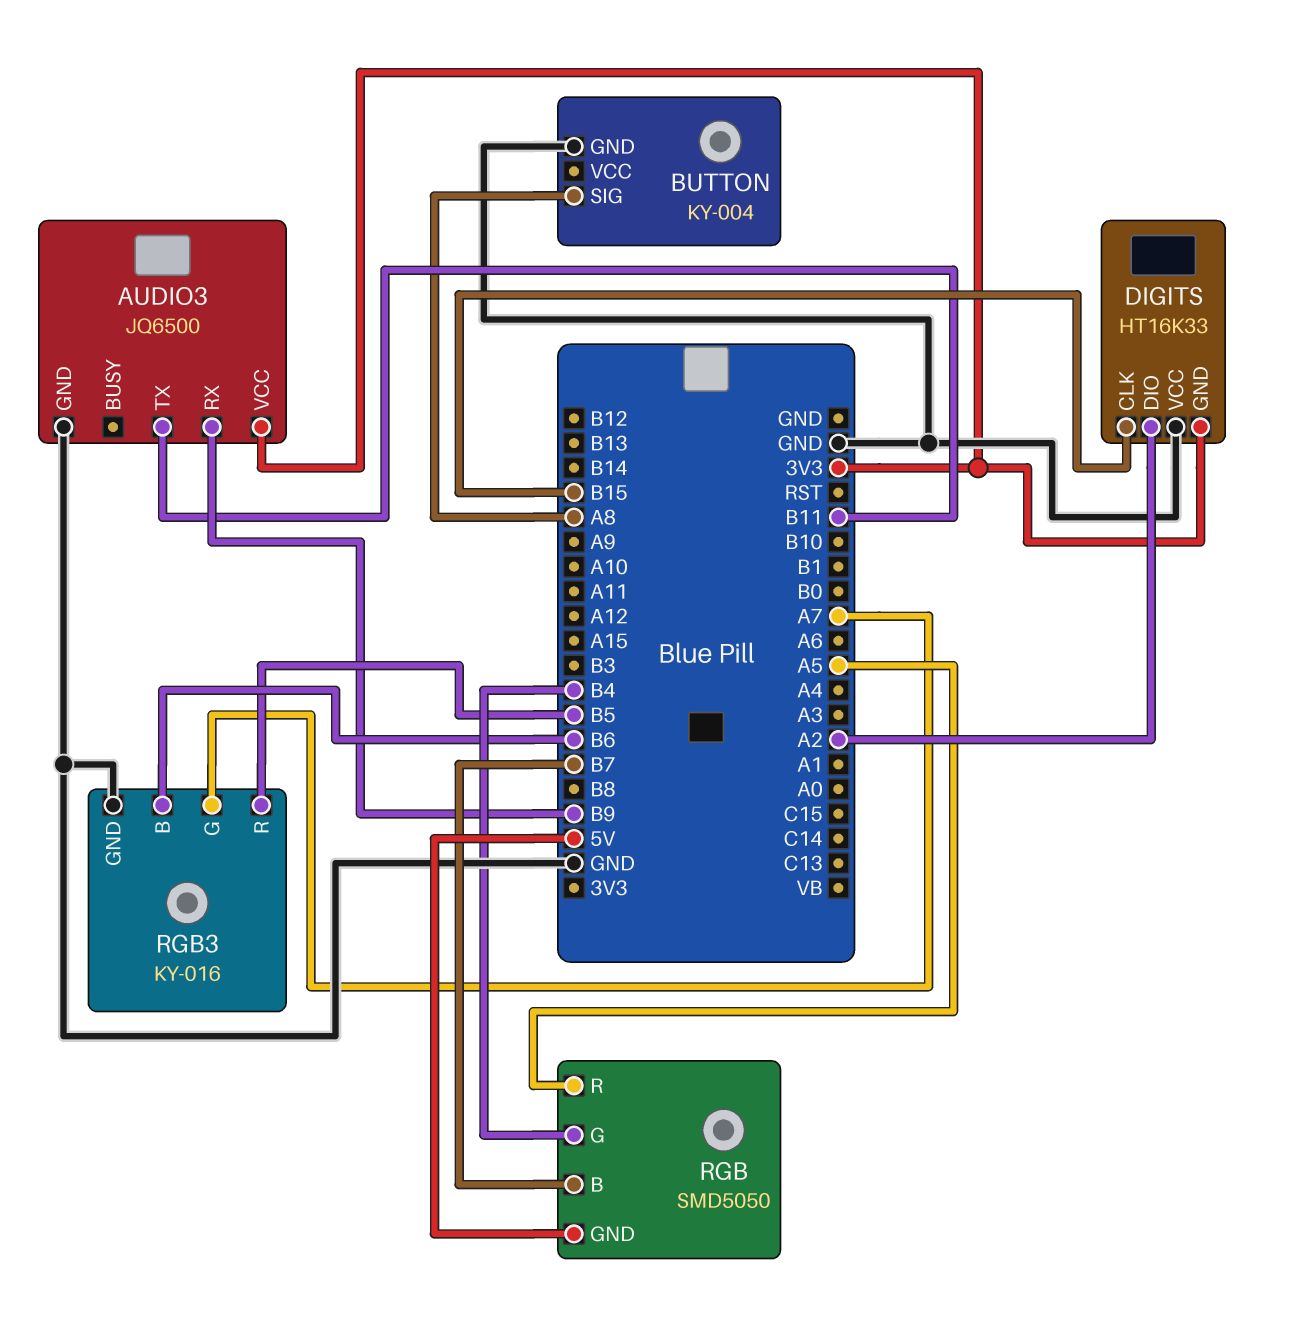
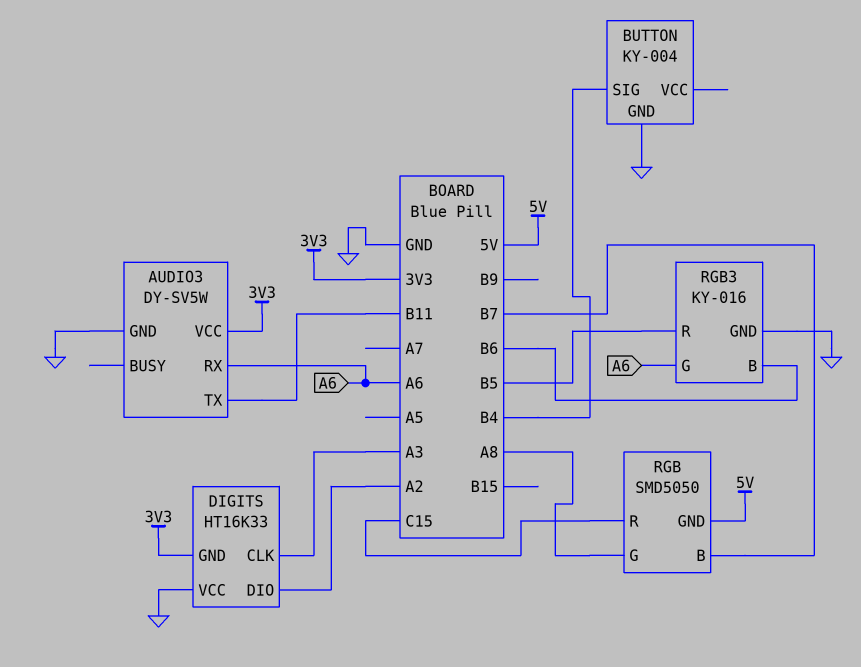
AUDIO3: JQ6500 -> DY-SV5W
AUDIO3 pin RX: B9 -> A6
BUTTON pin SIG: A8 -> B4
DIGITS pin CLK: B15 -> A3
RGB pin G: B4 -> A8
RGB pin R: A5 -> C15
RGB3 pin G: A7 -> A6

